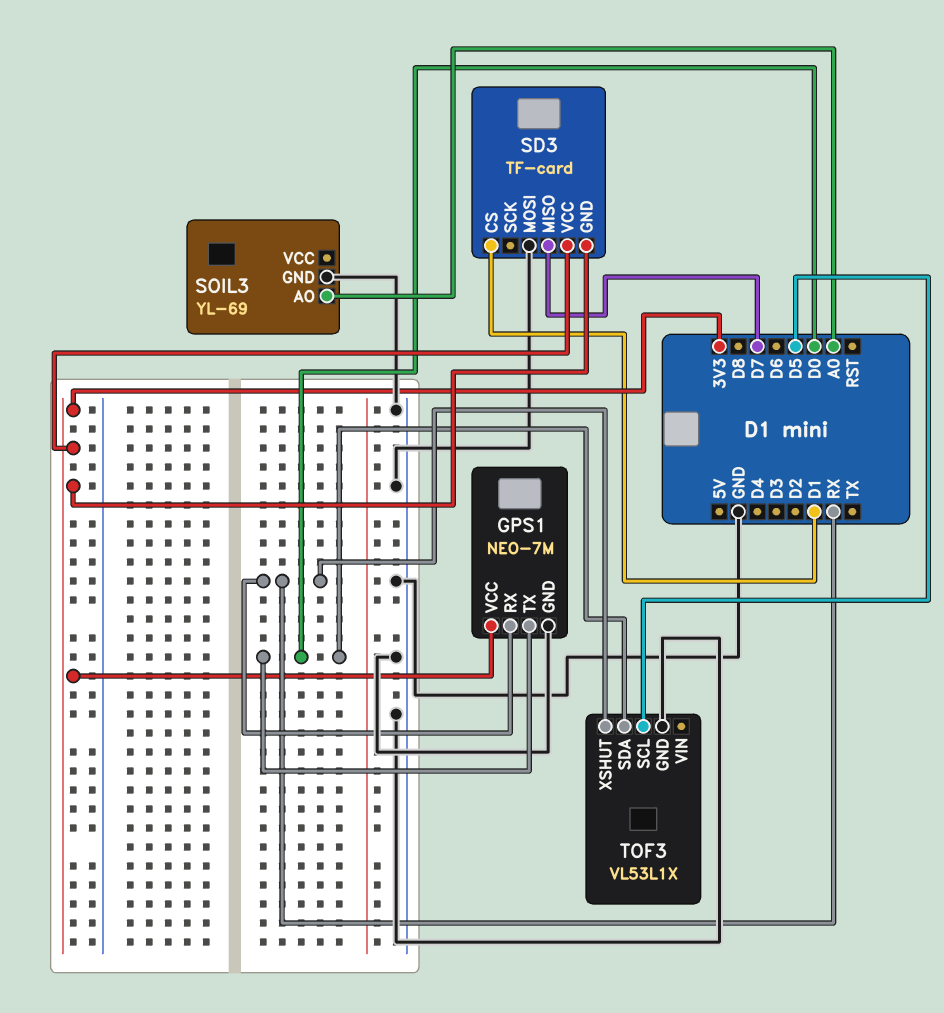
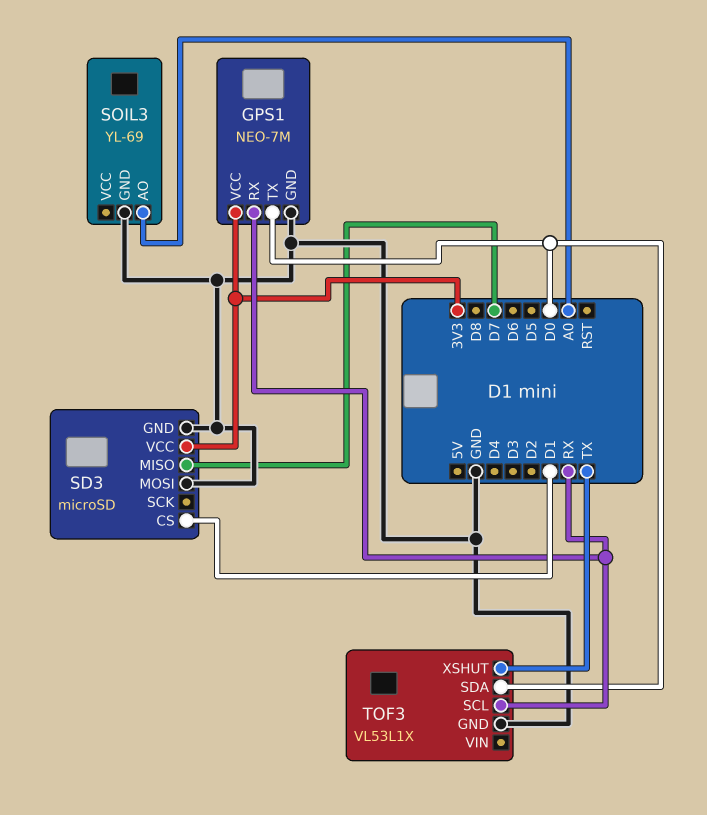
SD3: TF-card -> microSD
SD3 pin GND: 3V3 -> GND
TOF3 pin SCL: D5 -> RX
TOF3 pin XSHUT: RX -> TX

